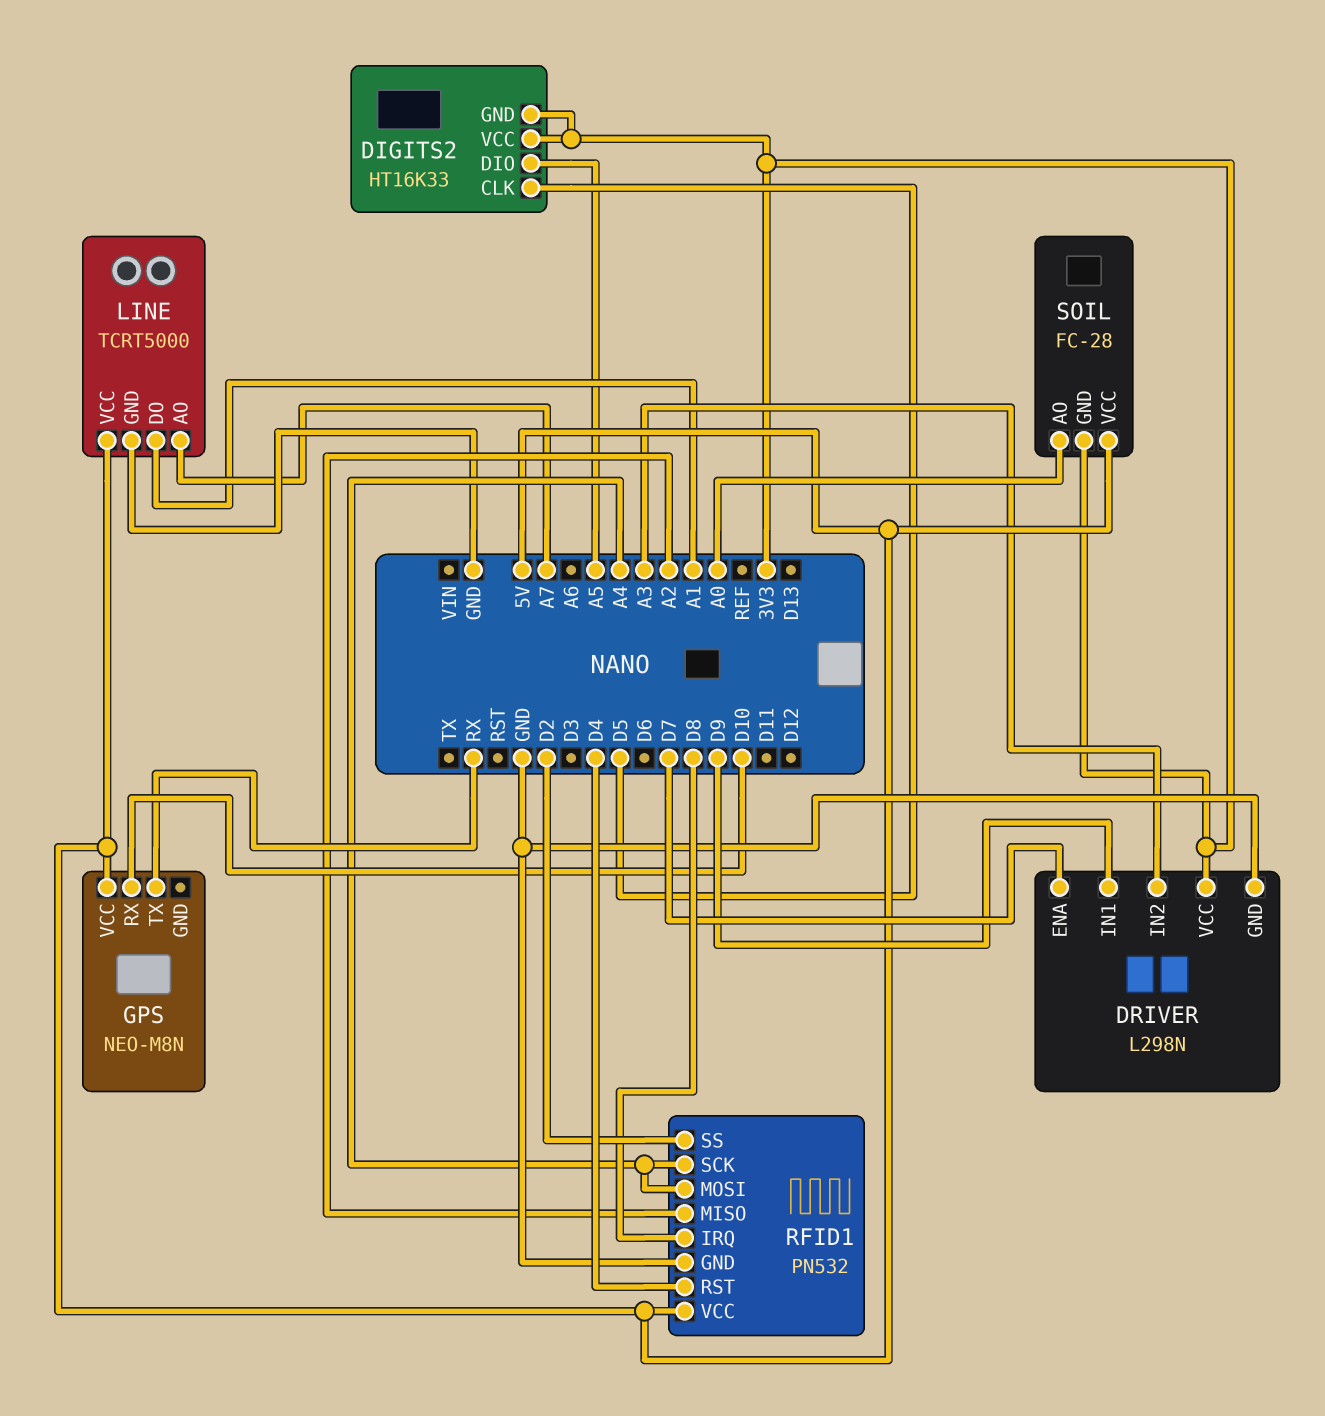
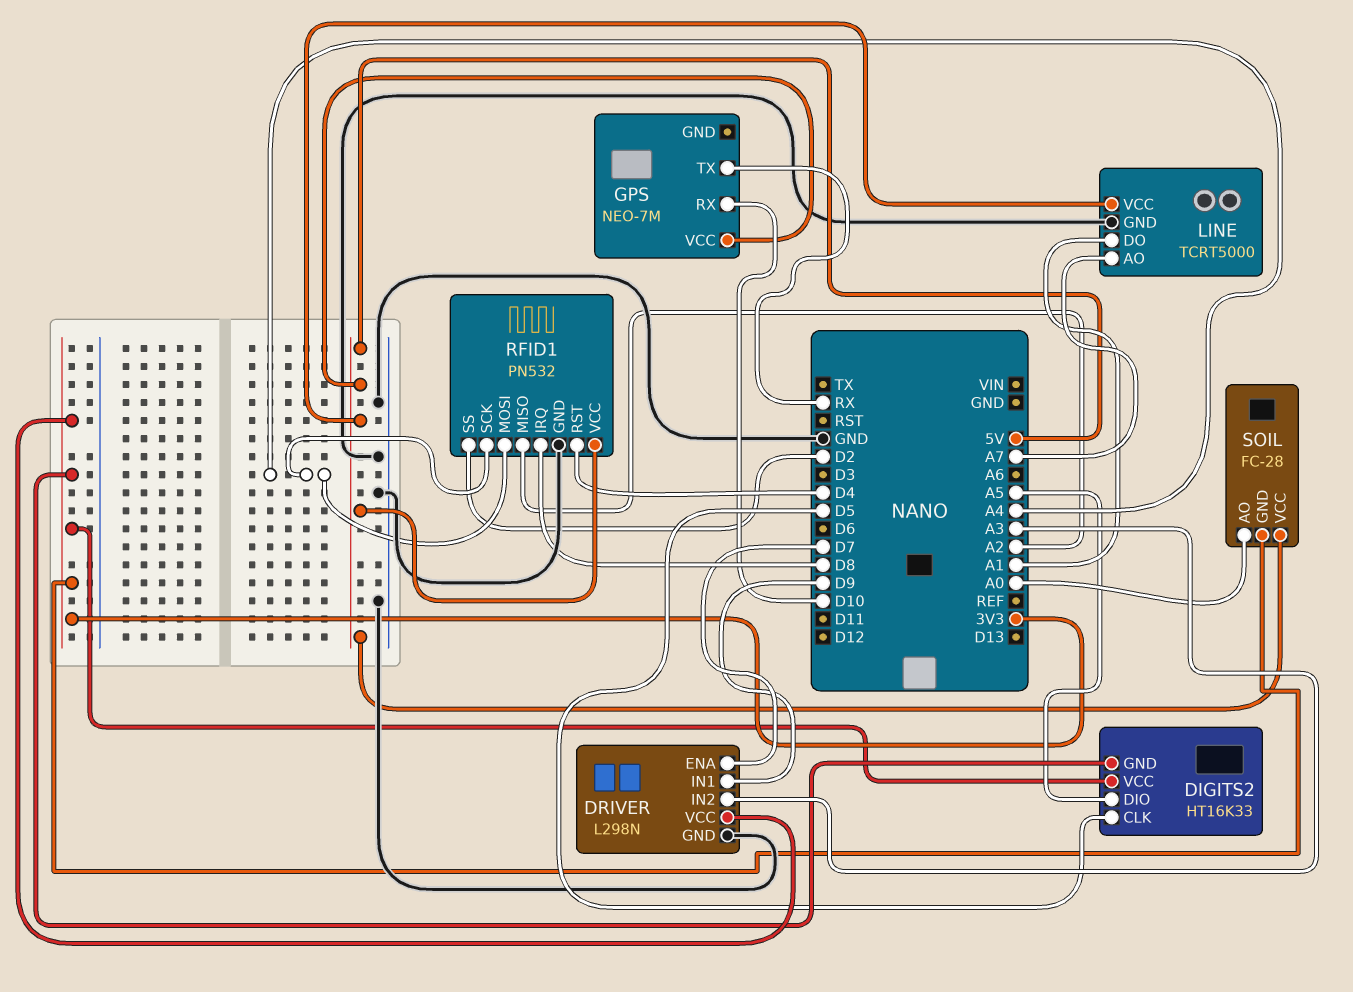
GPS: NEO-M8N -> NEO-7M

